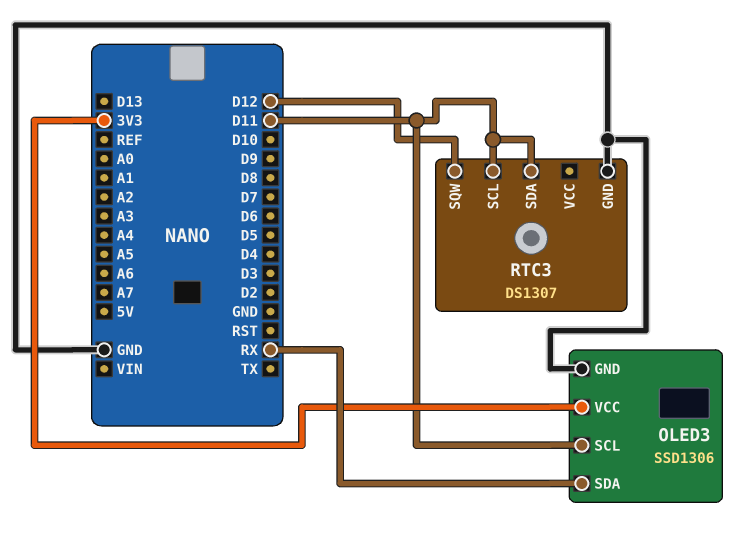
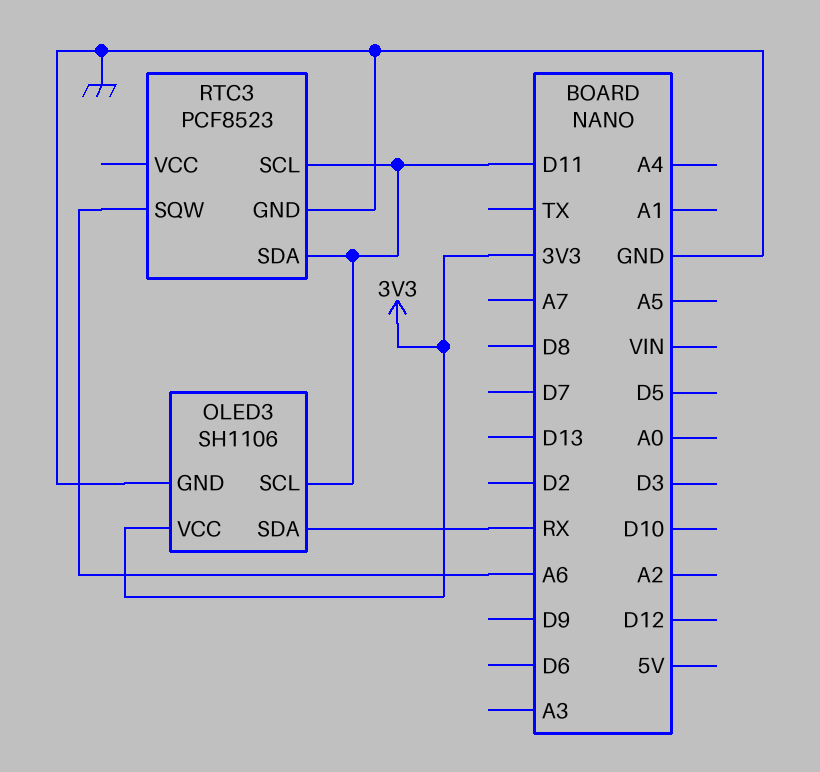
OLED3: SSD1306 -> SH1106
RTC3: DS1307 -> PCF8523
RTC3 pin SQW: D12 -> A6

